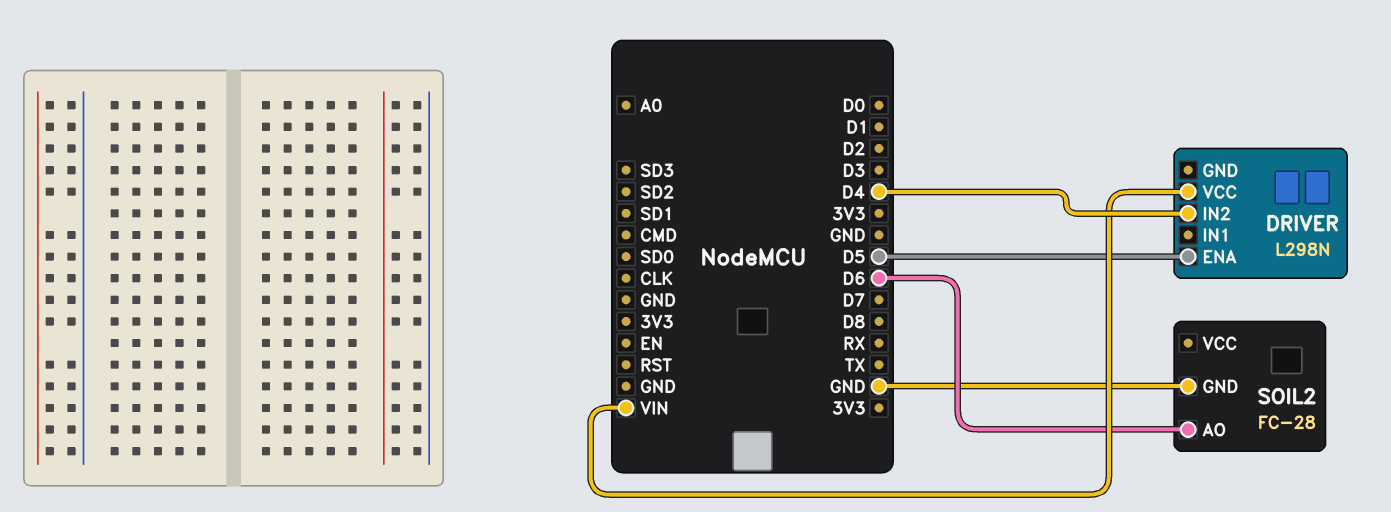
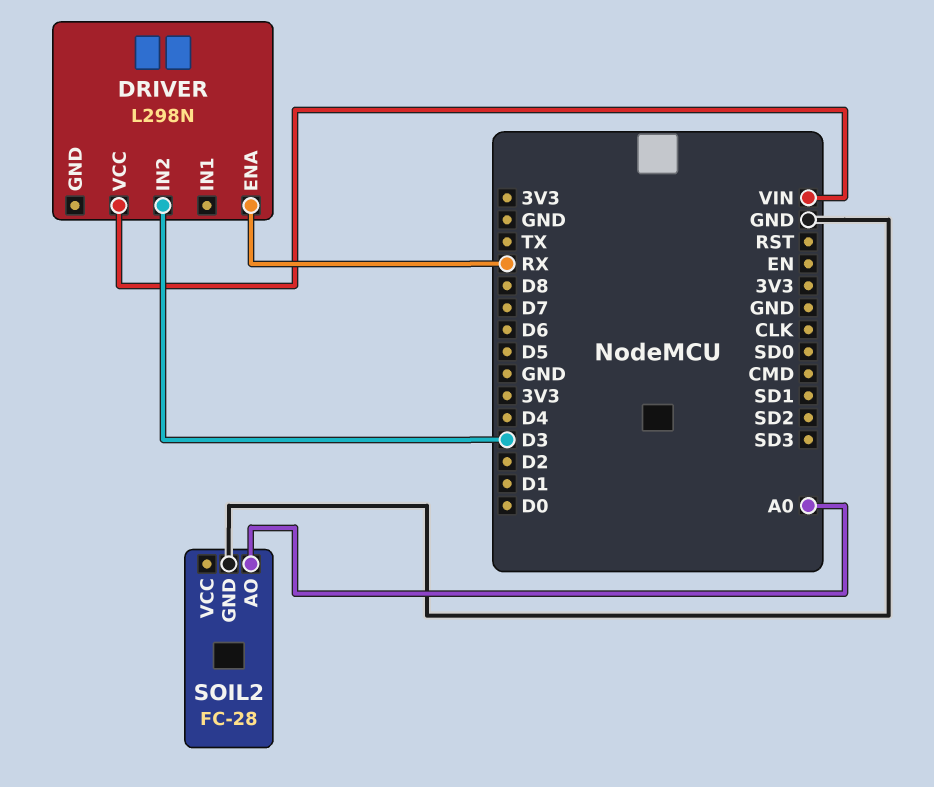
DRIVER pin ENA: D5 -> RX
DRIVER pin IN2: D4 -> D3
SOIL2 pin AO: D6 -> A0

